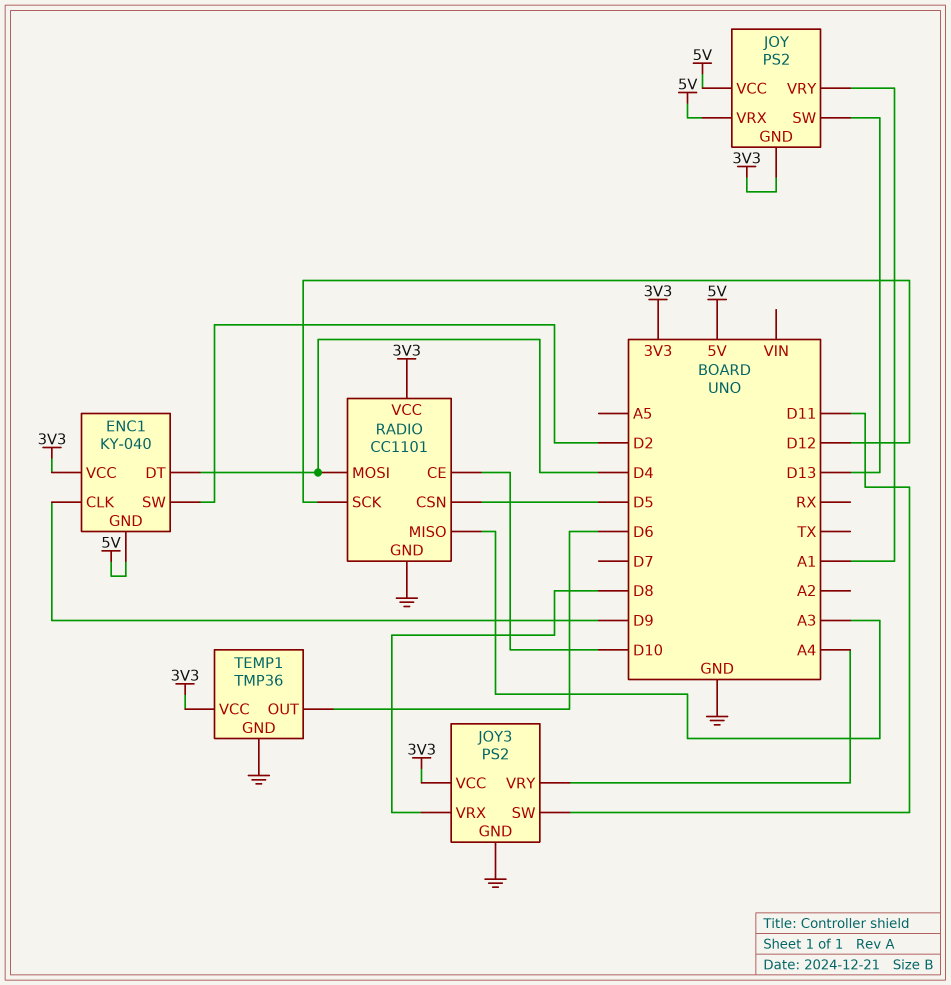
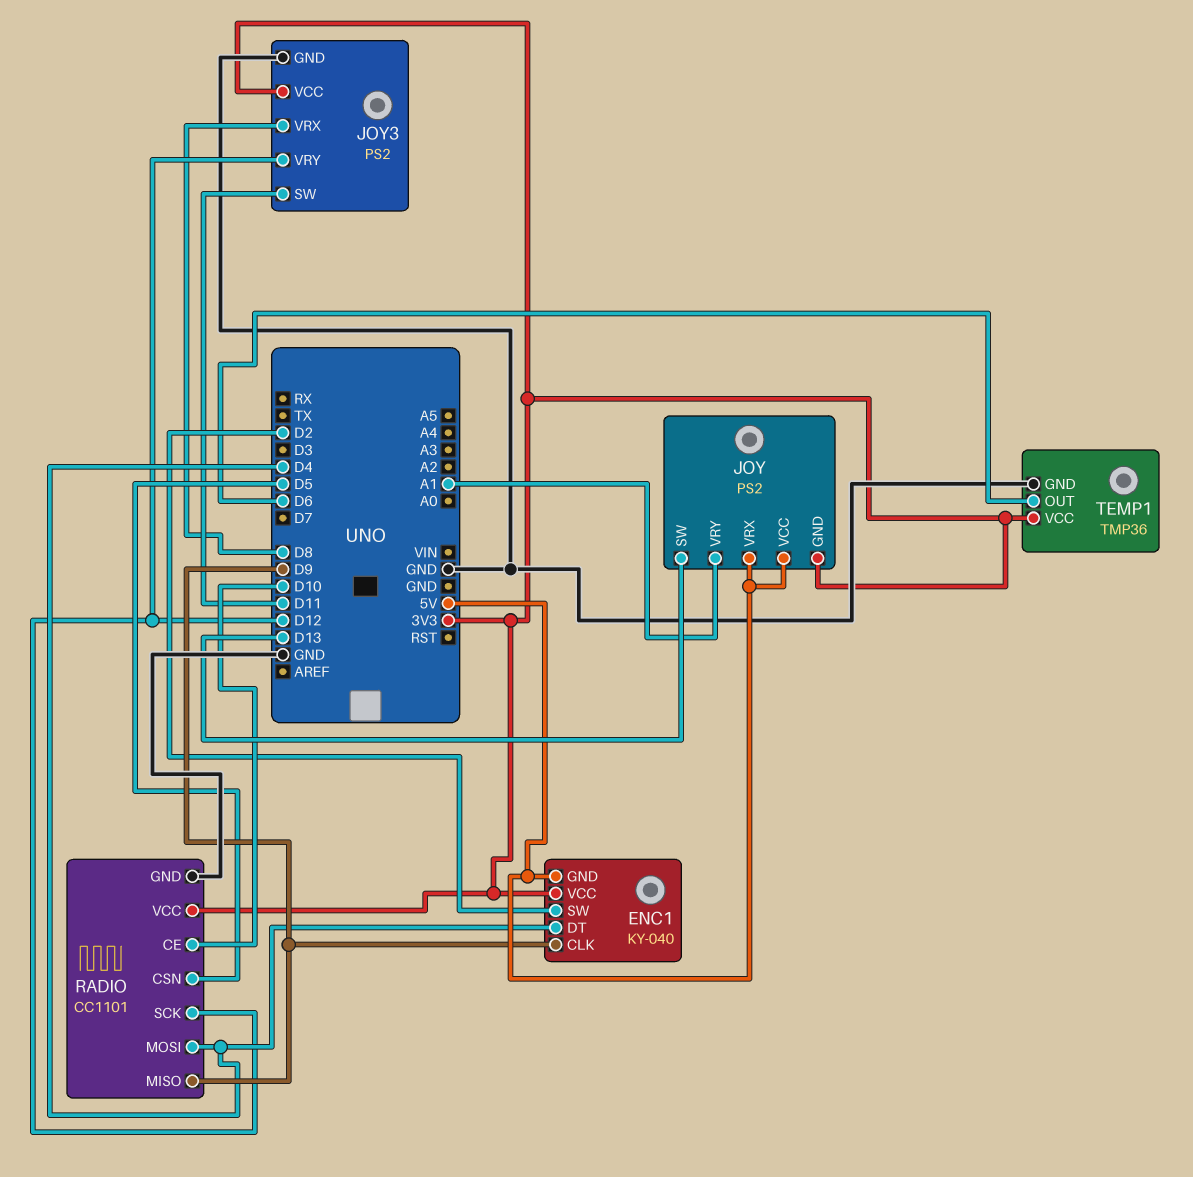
JOY3 pin VRY: A4 -> D12
RADIO pin MISO: A3 -> D9

